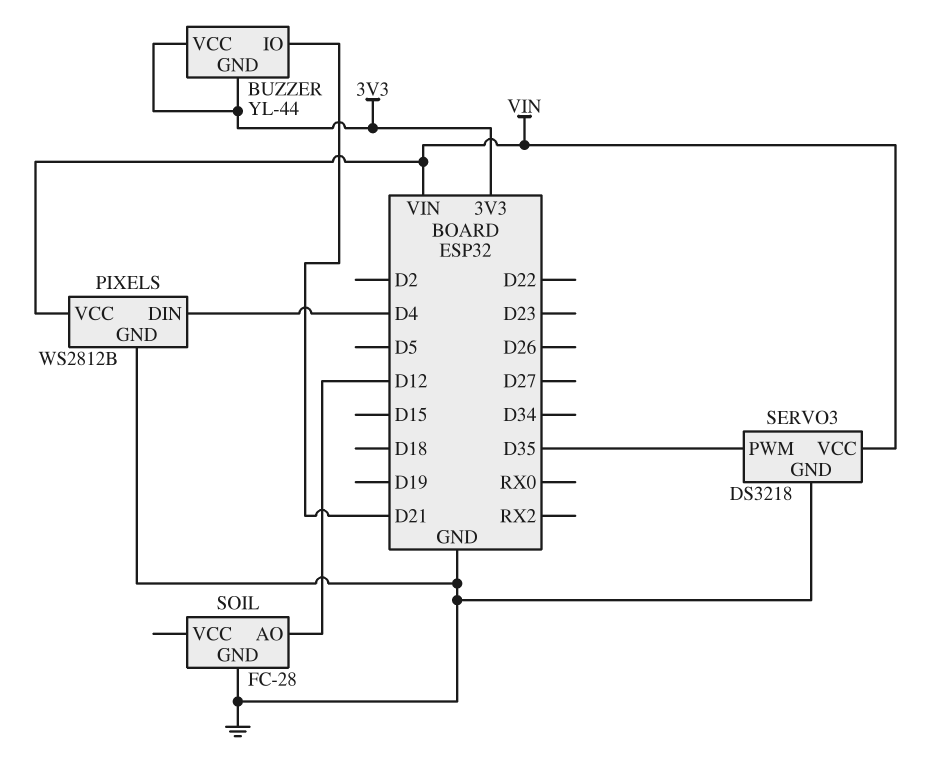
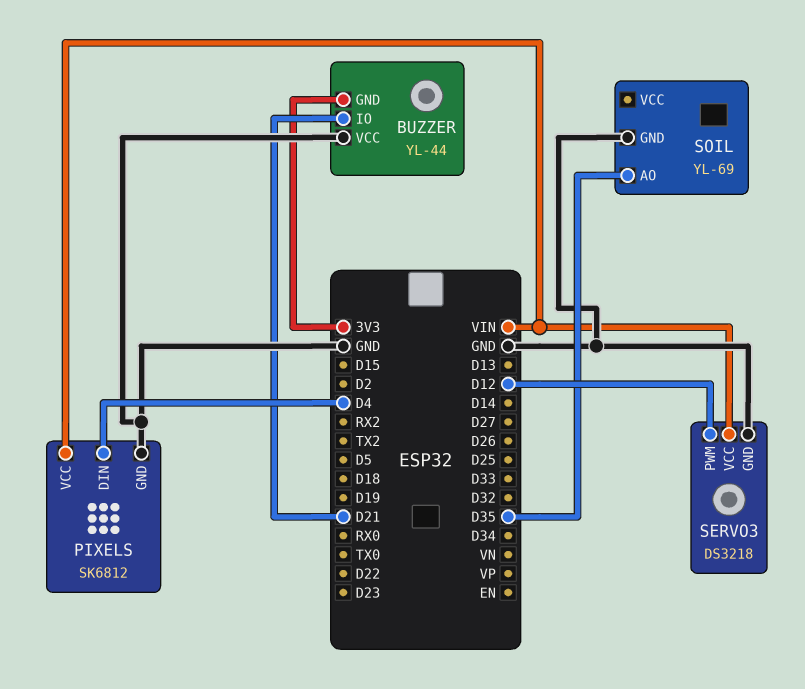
BUZZER pin VCC: 3V3 -> GND
PIXELS: WS2812B -> SK6812
SERVO3 pin PWM: D35 -> D12
SOIL: FC-28 -> YL-69
SOIL pin AO: D12 -> D35

